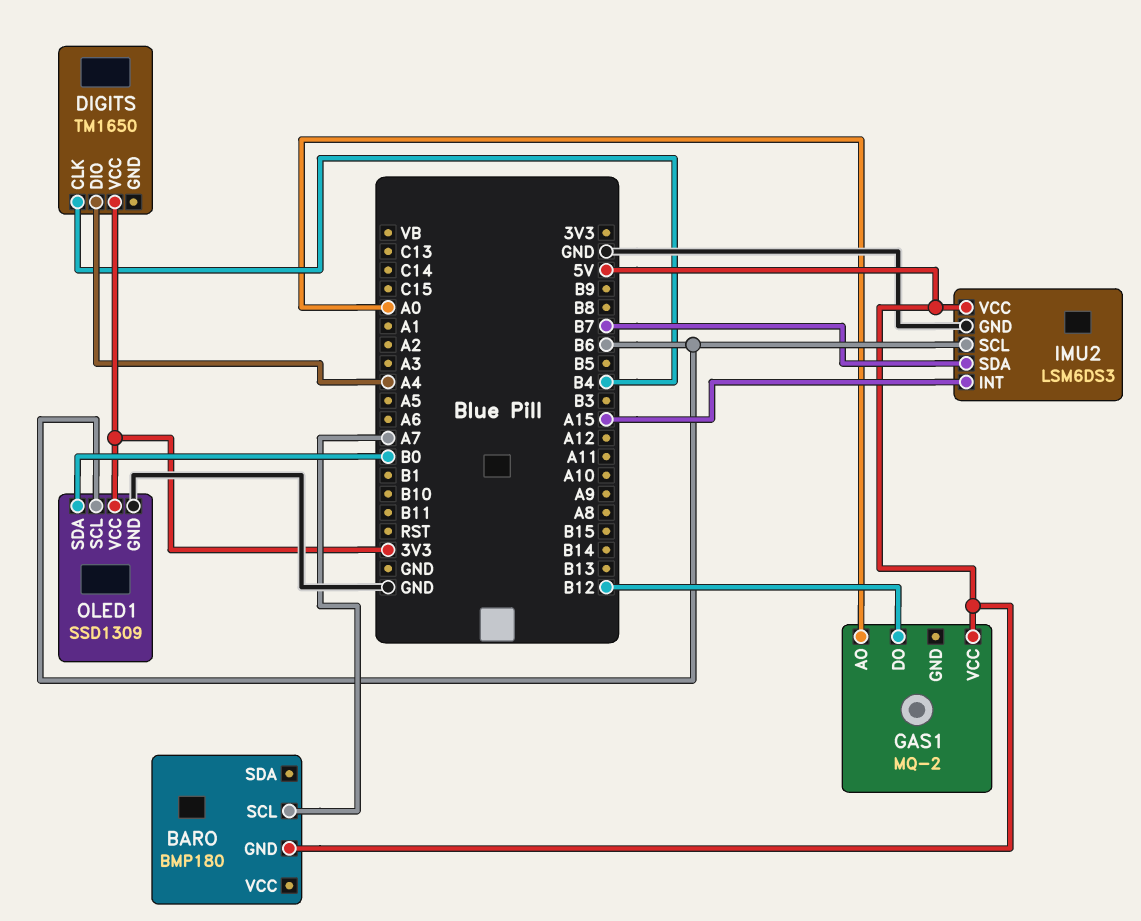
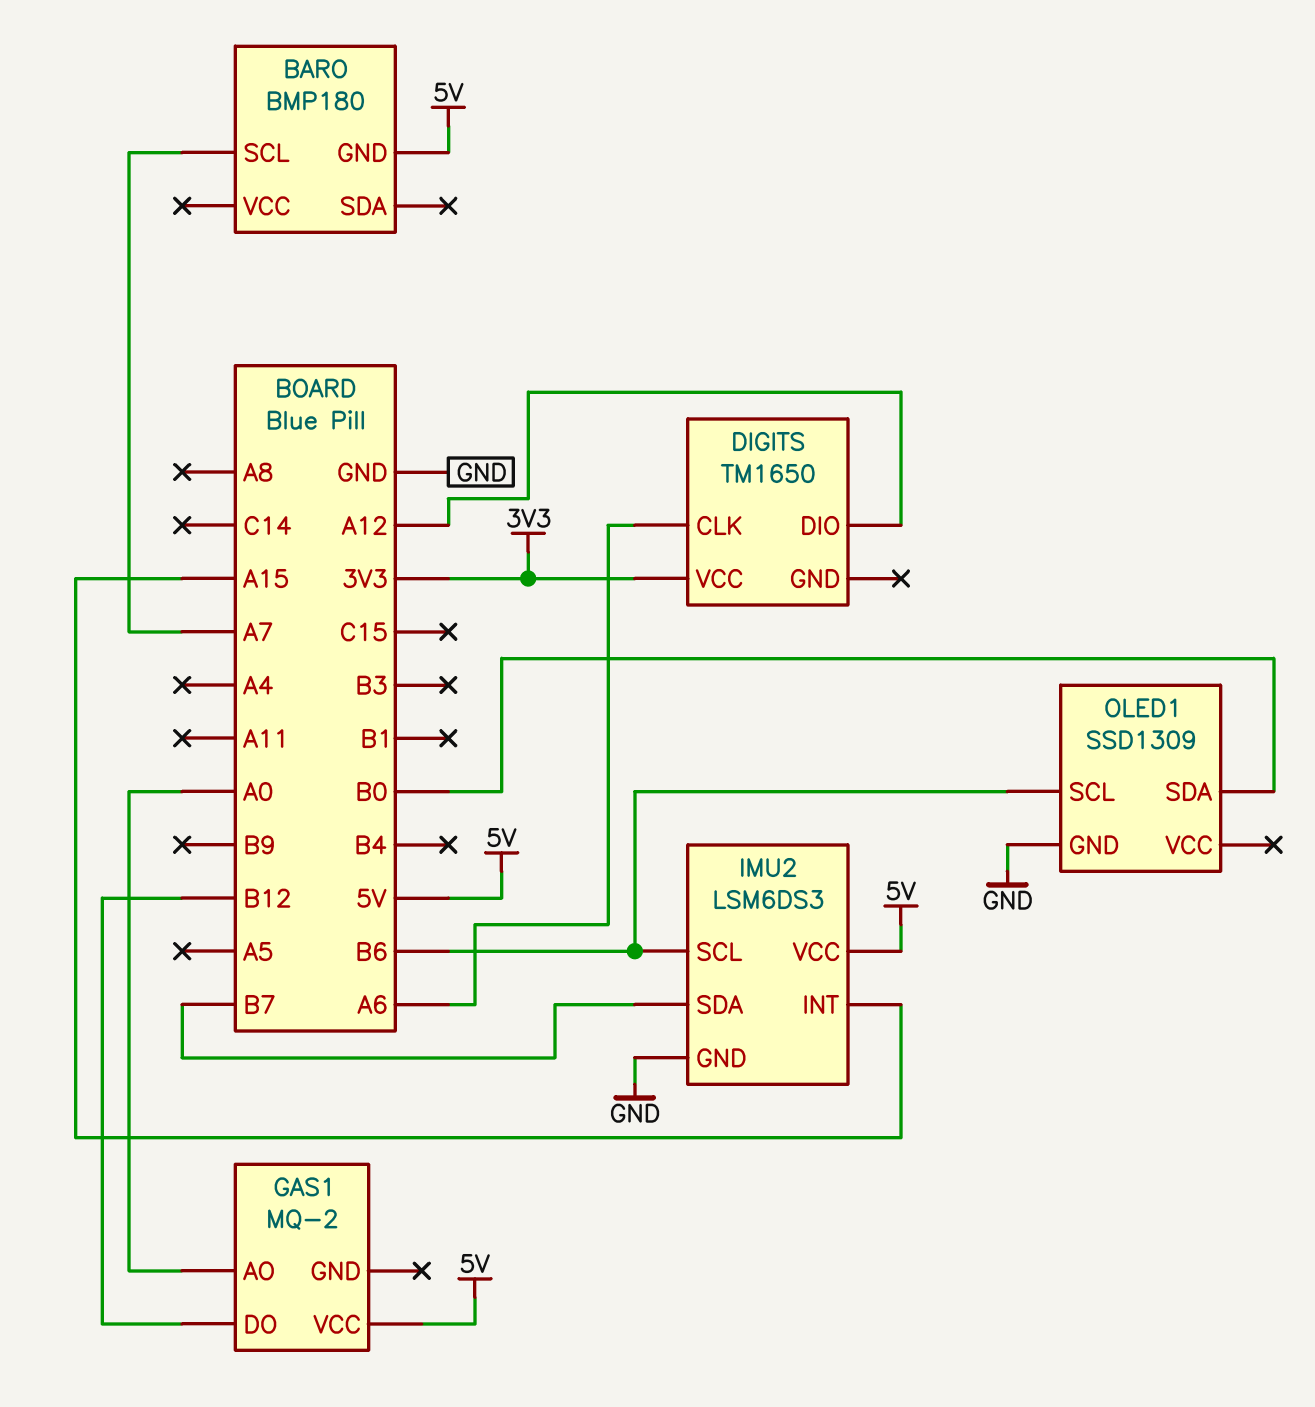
DIGITS pin CLK: B4 -> A6
DIGITS pin DIO: A4 -> A12
OLED1 pin VCC: 3V3 -> none

